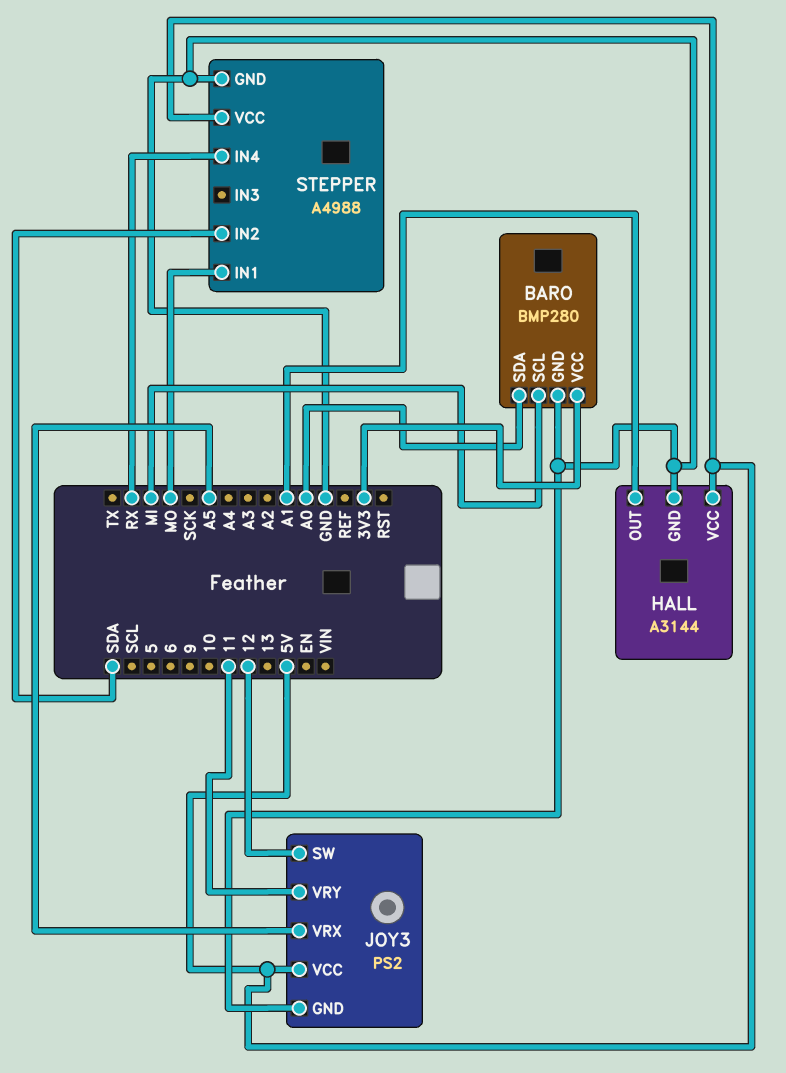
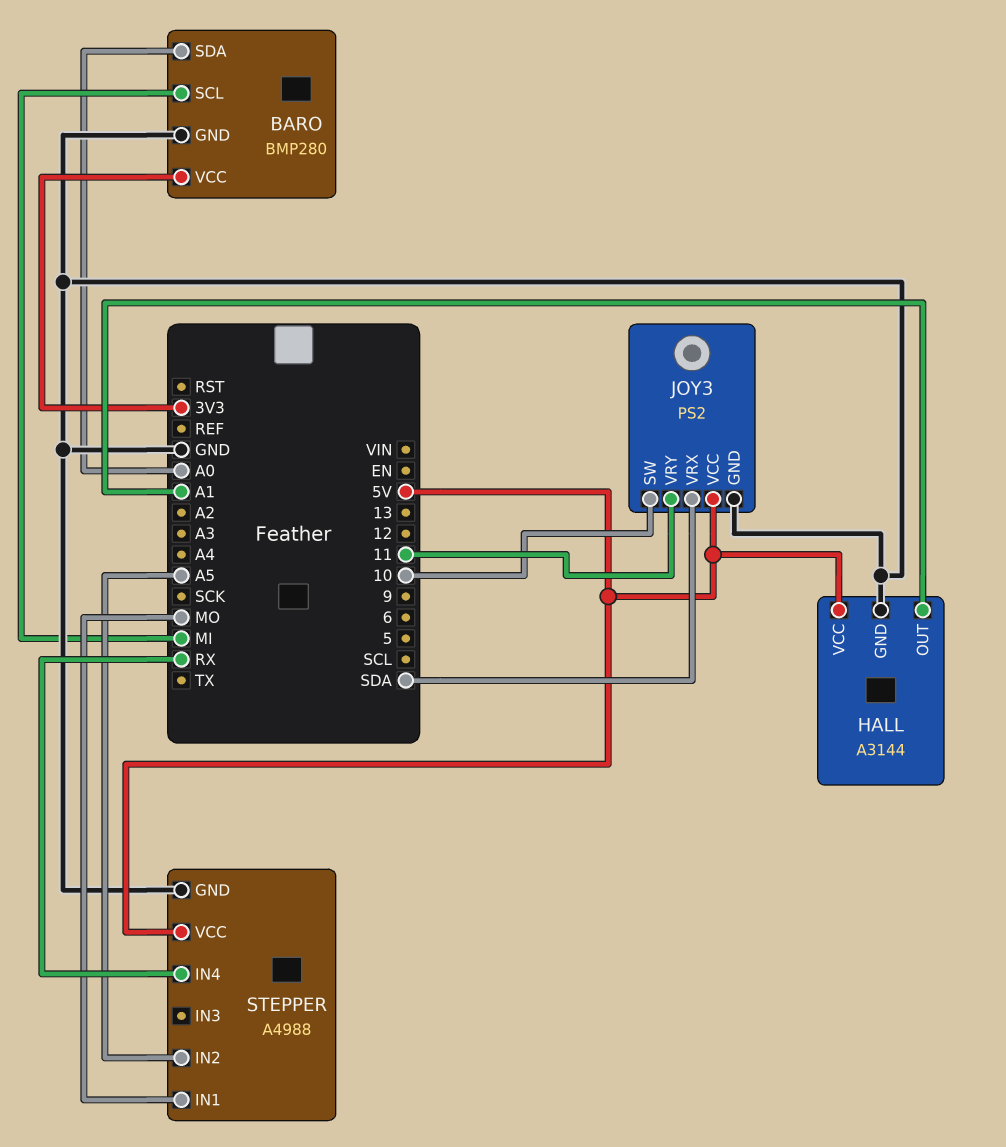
JOY3 pin SW: 12 -> 10
JOY3 pin VRX: A5 -> SDA
STEPPER pin IN2: SDA -> A5

